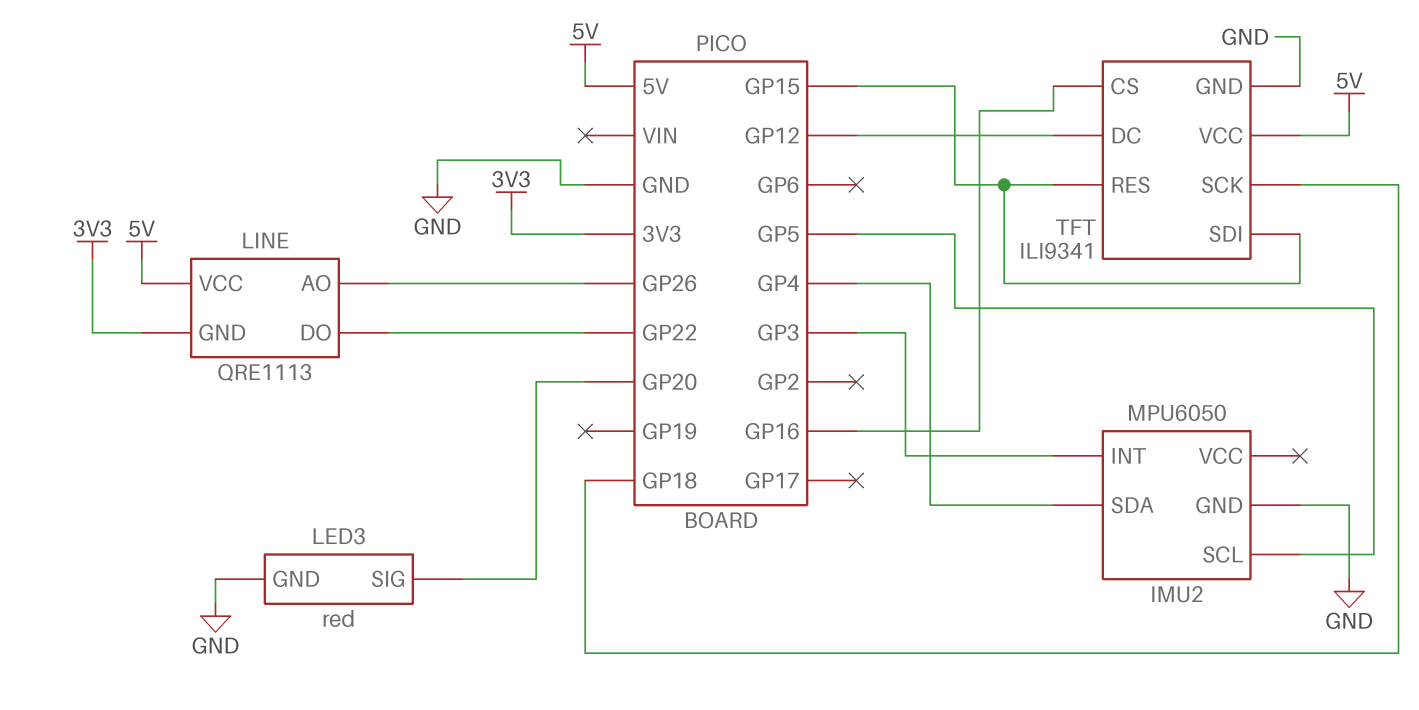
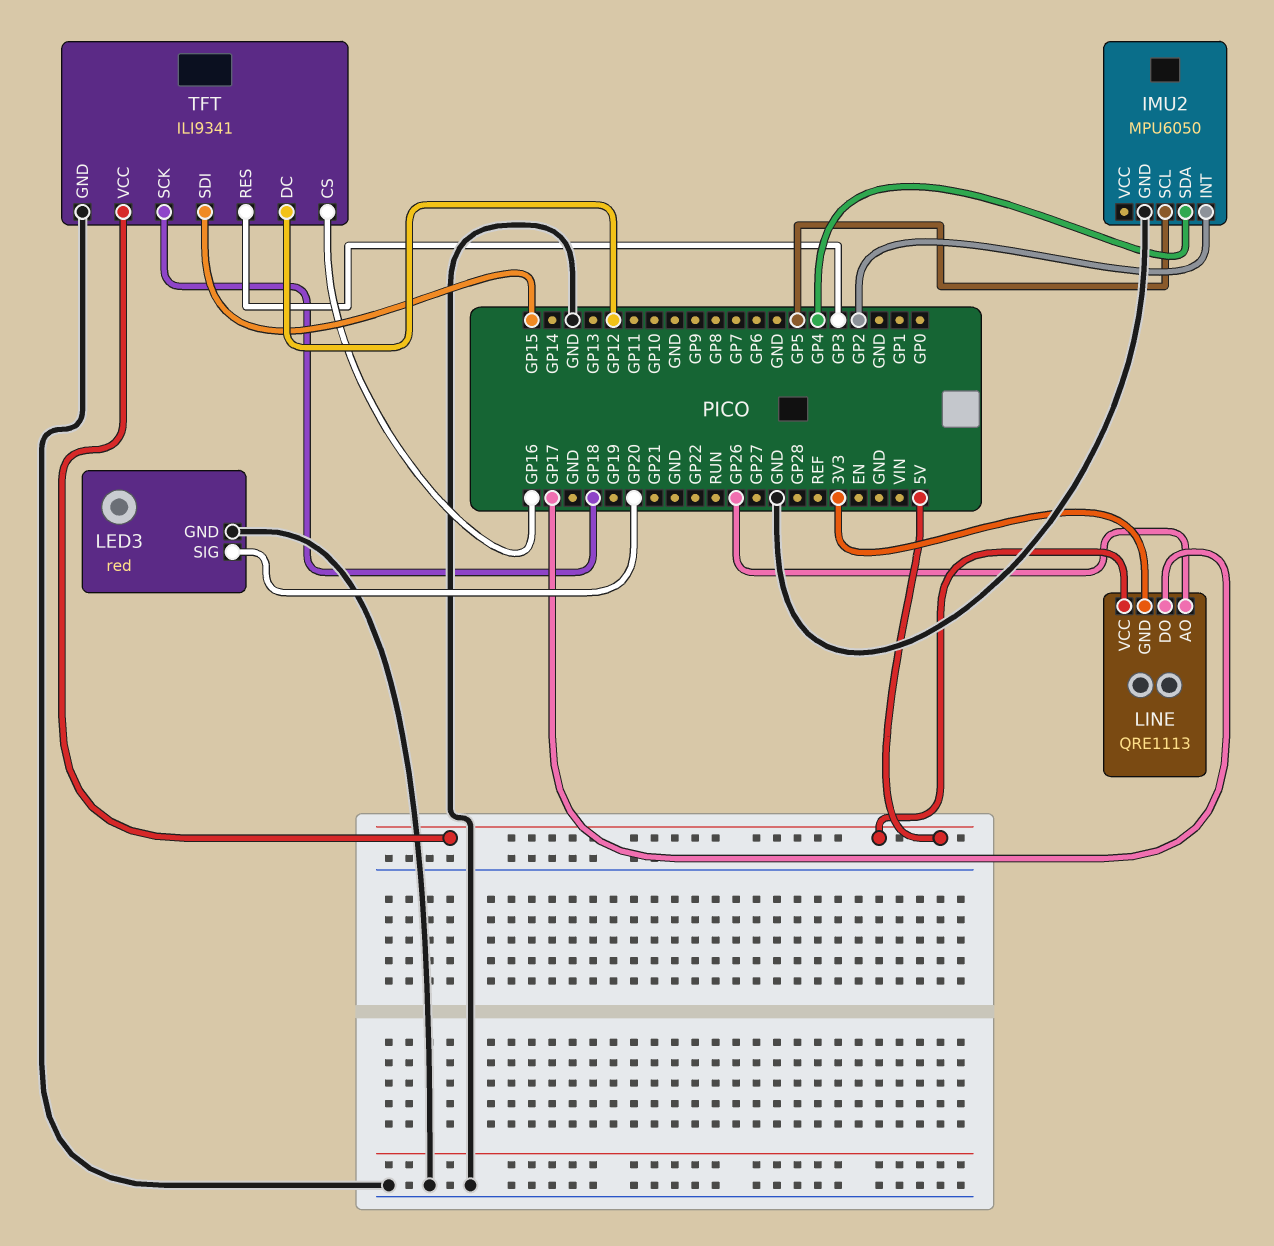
IMU2 pin INT: GP3 -> GP2
LINE pin DO: GP22 -> GP17
TFT pin RES: GP15 -> GP3

